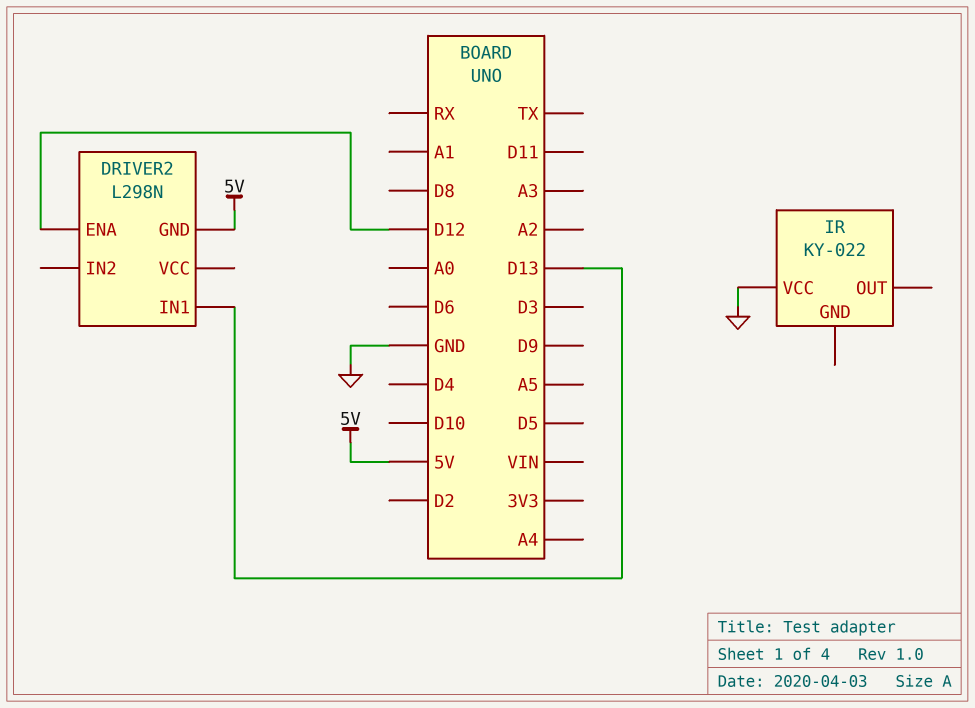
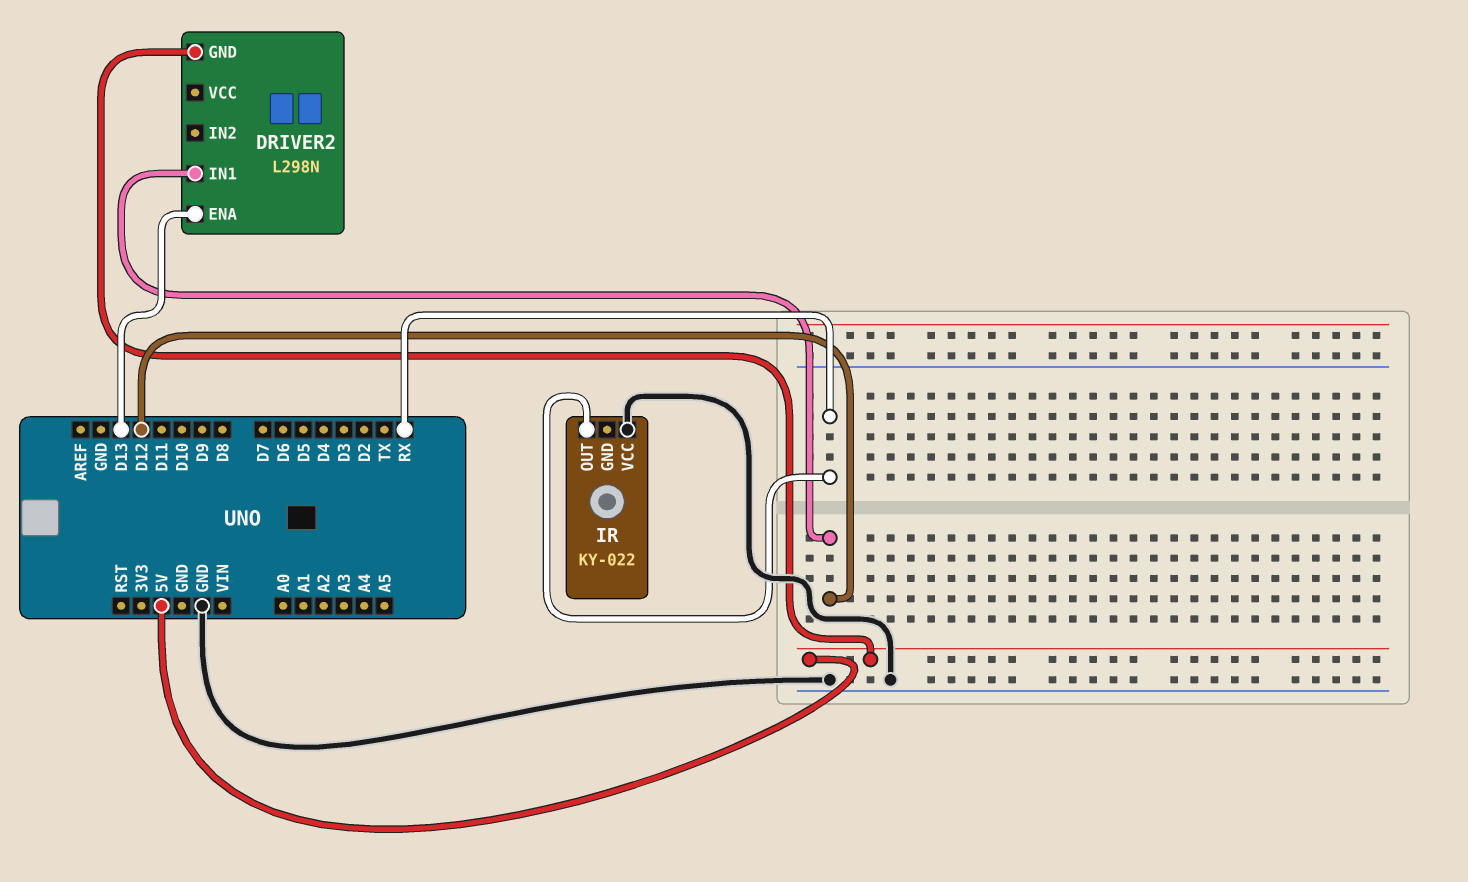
DRIVER2 pin ENA: D12 -> D13
DRIVER2 pin IN1: D13 -> D12
IR pin OUT: none -> RX

